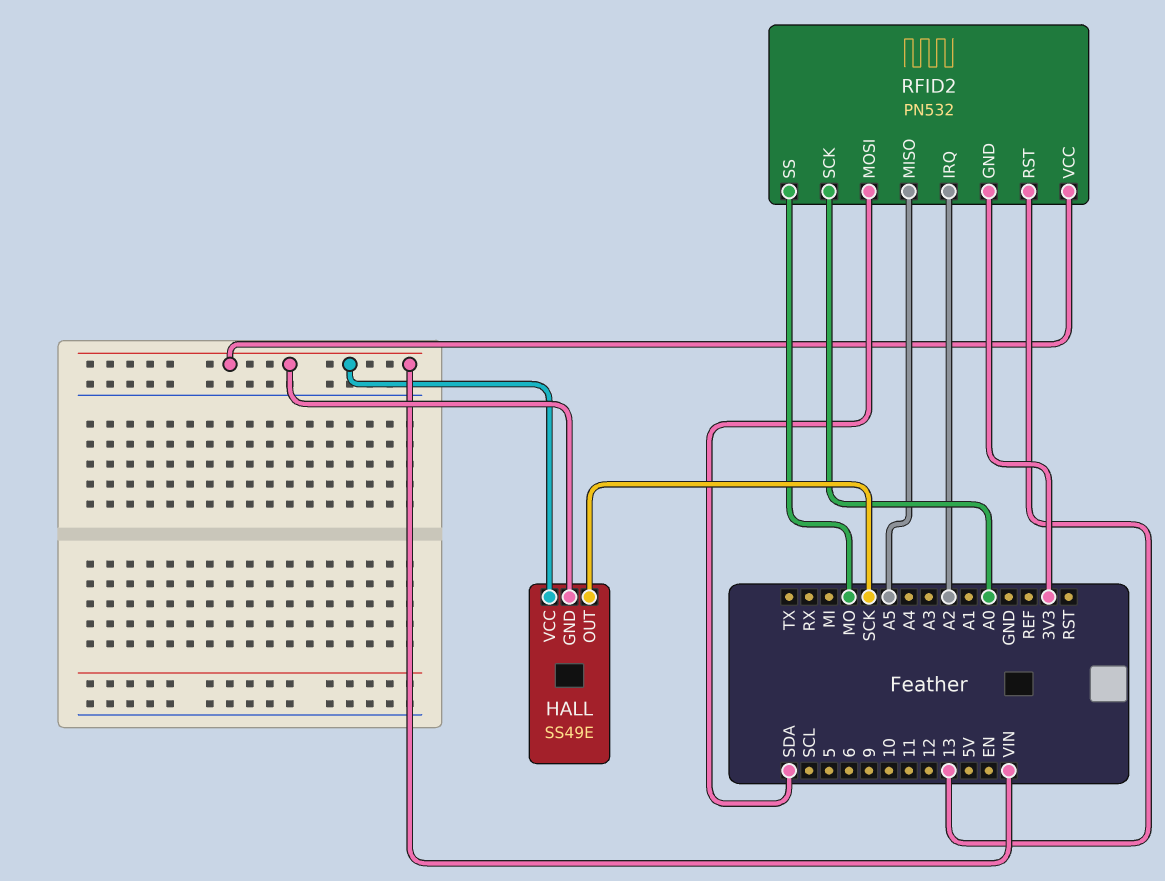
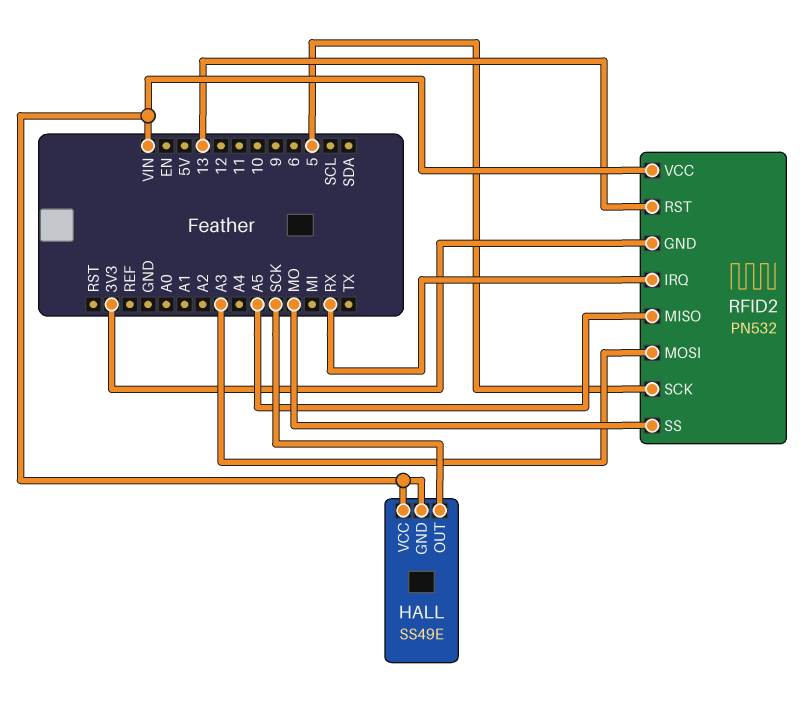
RFID2 pin IRQ: A2 -> RX
RFID2 pin MOSI: SDA -> A3
RFID2 pin SCK: A0 -> 5

